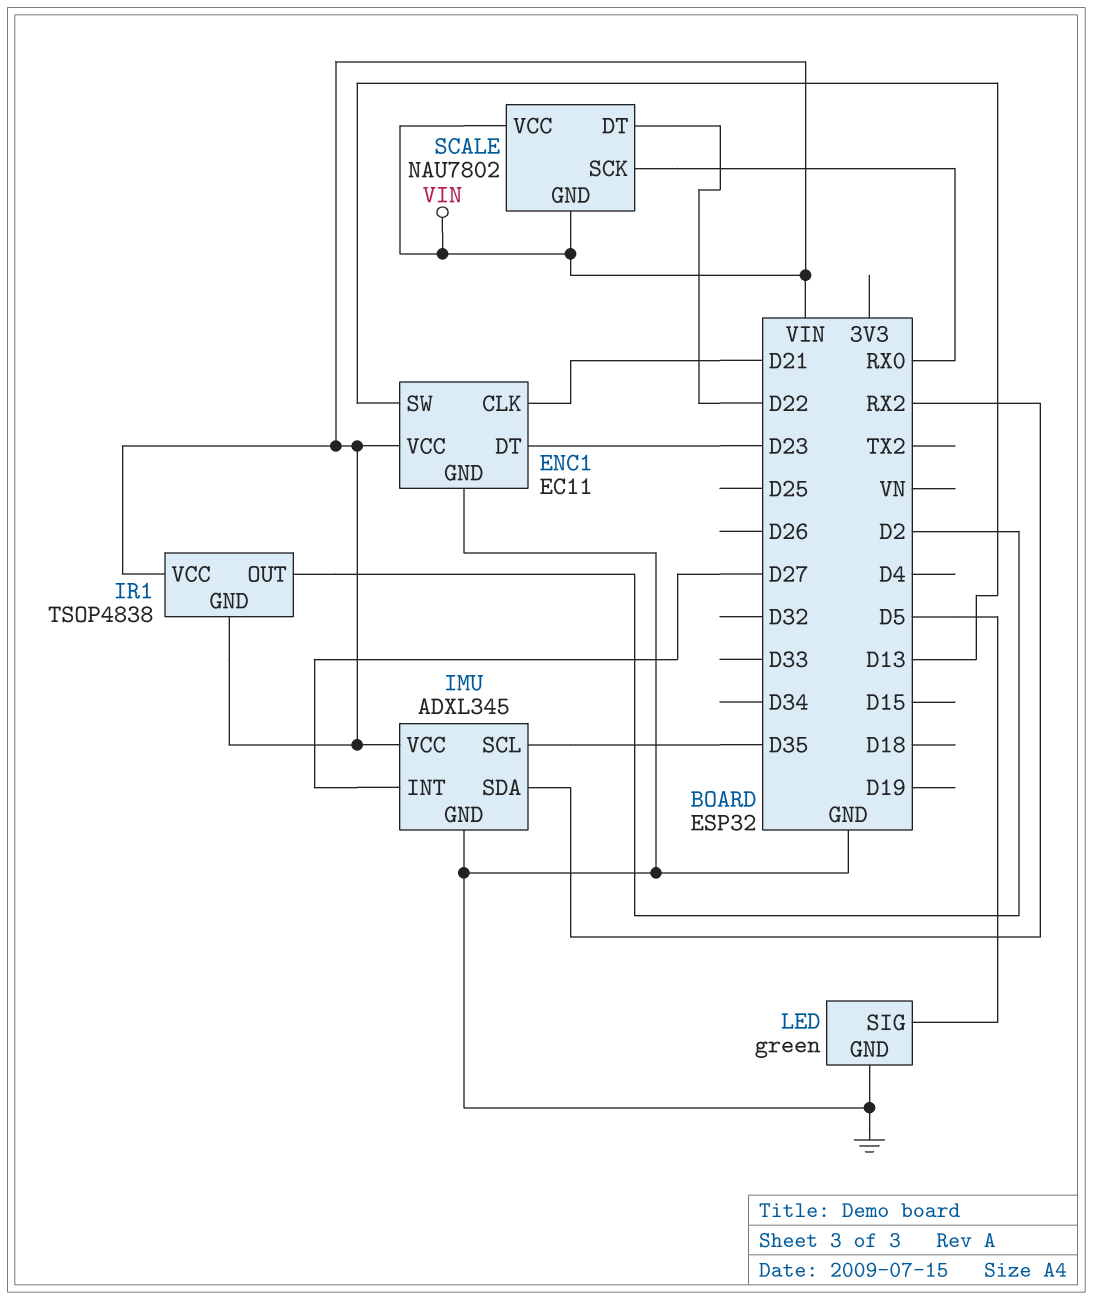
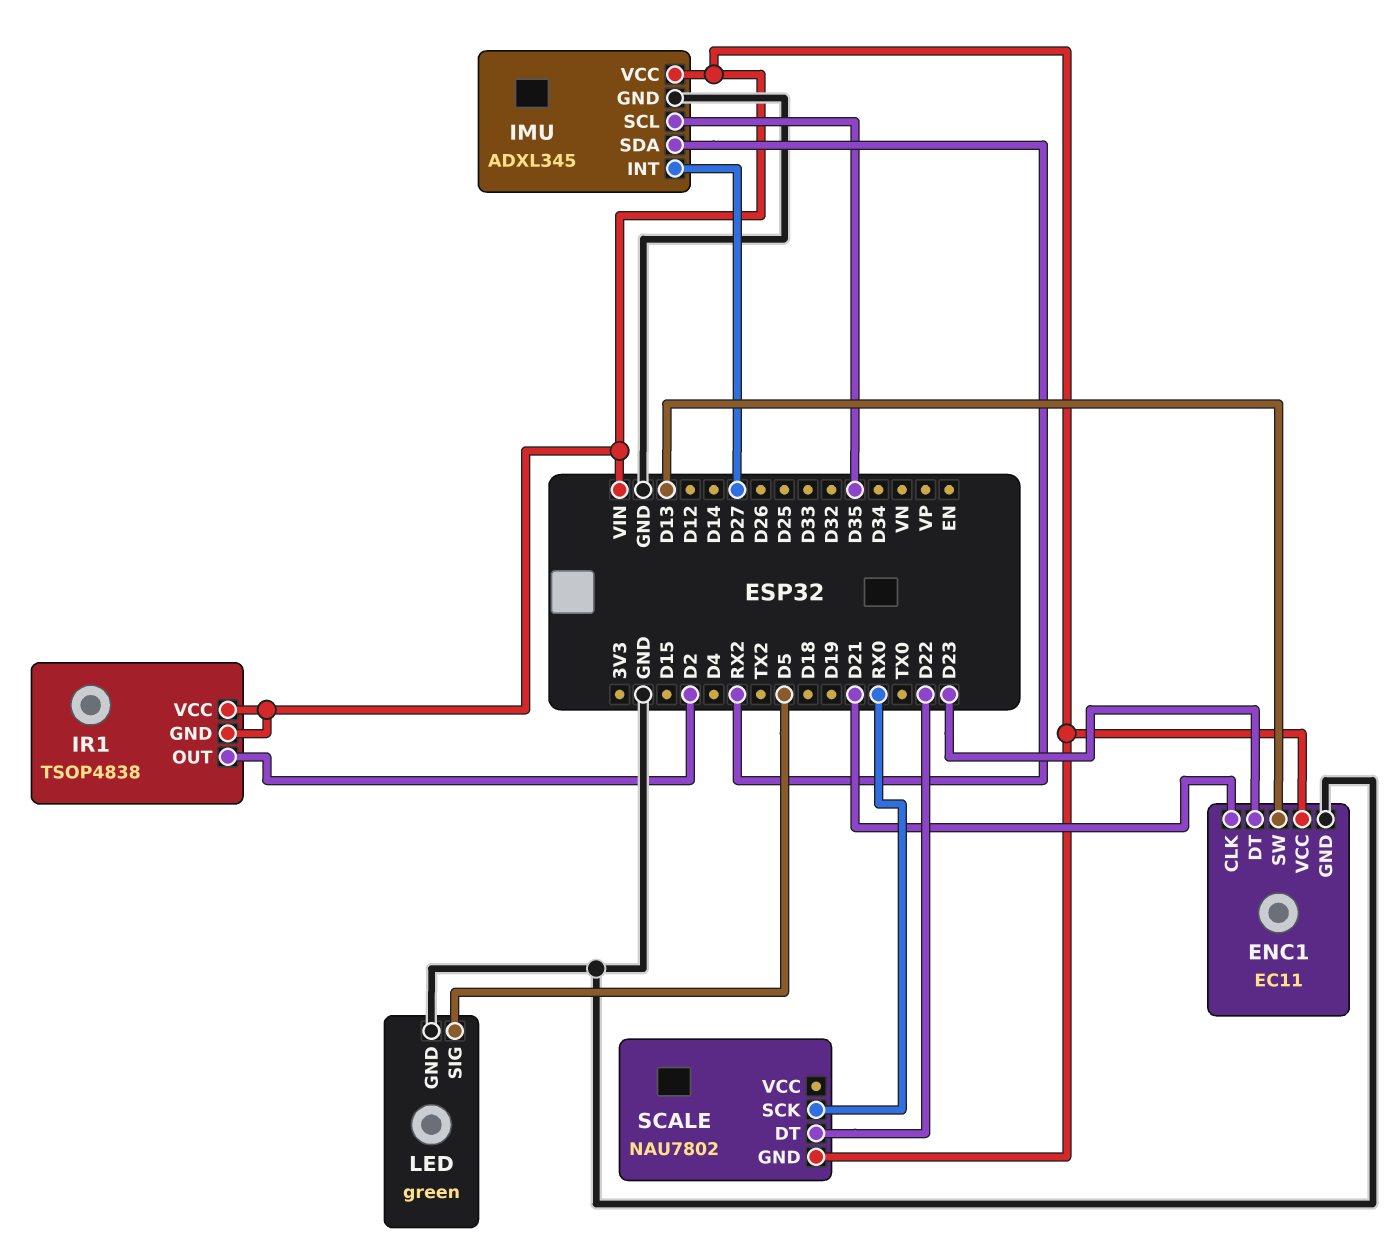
SCALE pin VCC: VIN -> none

